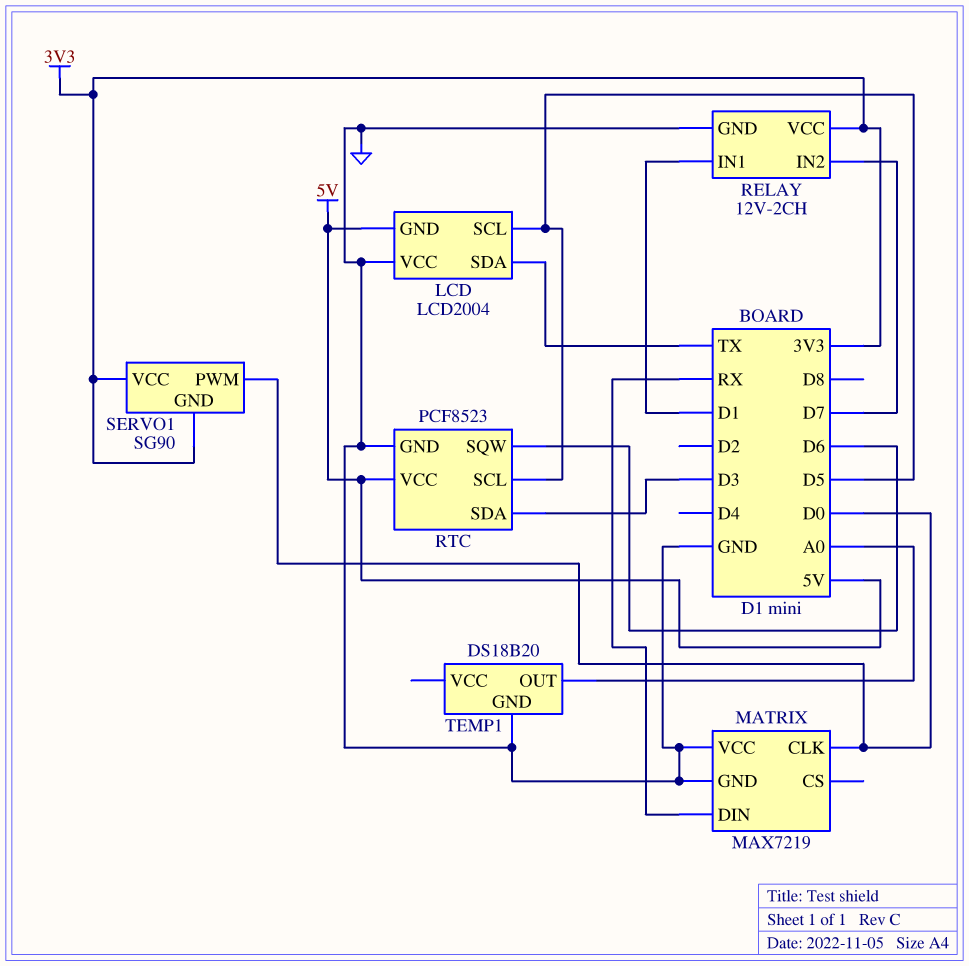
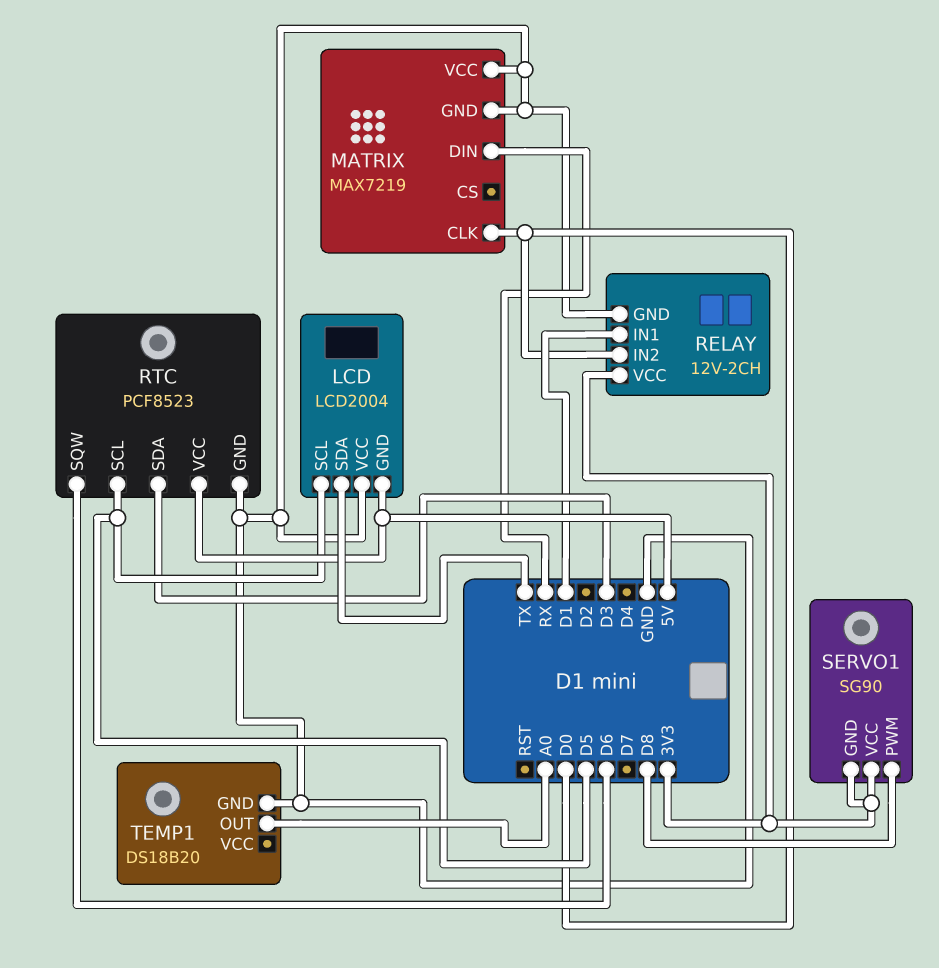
RELAY pin IN2: D7 -> D0
SERVO1 pin PWM: D0 -> D8

